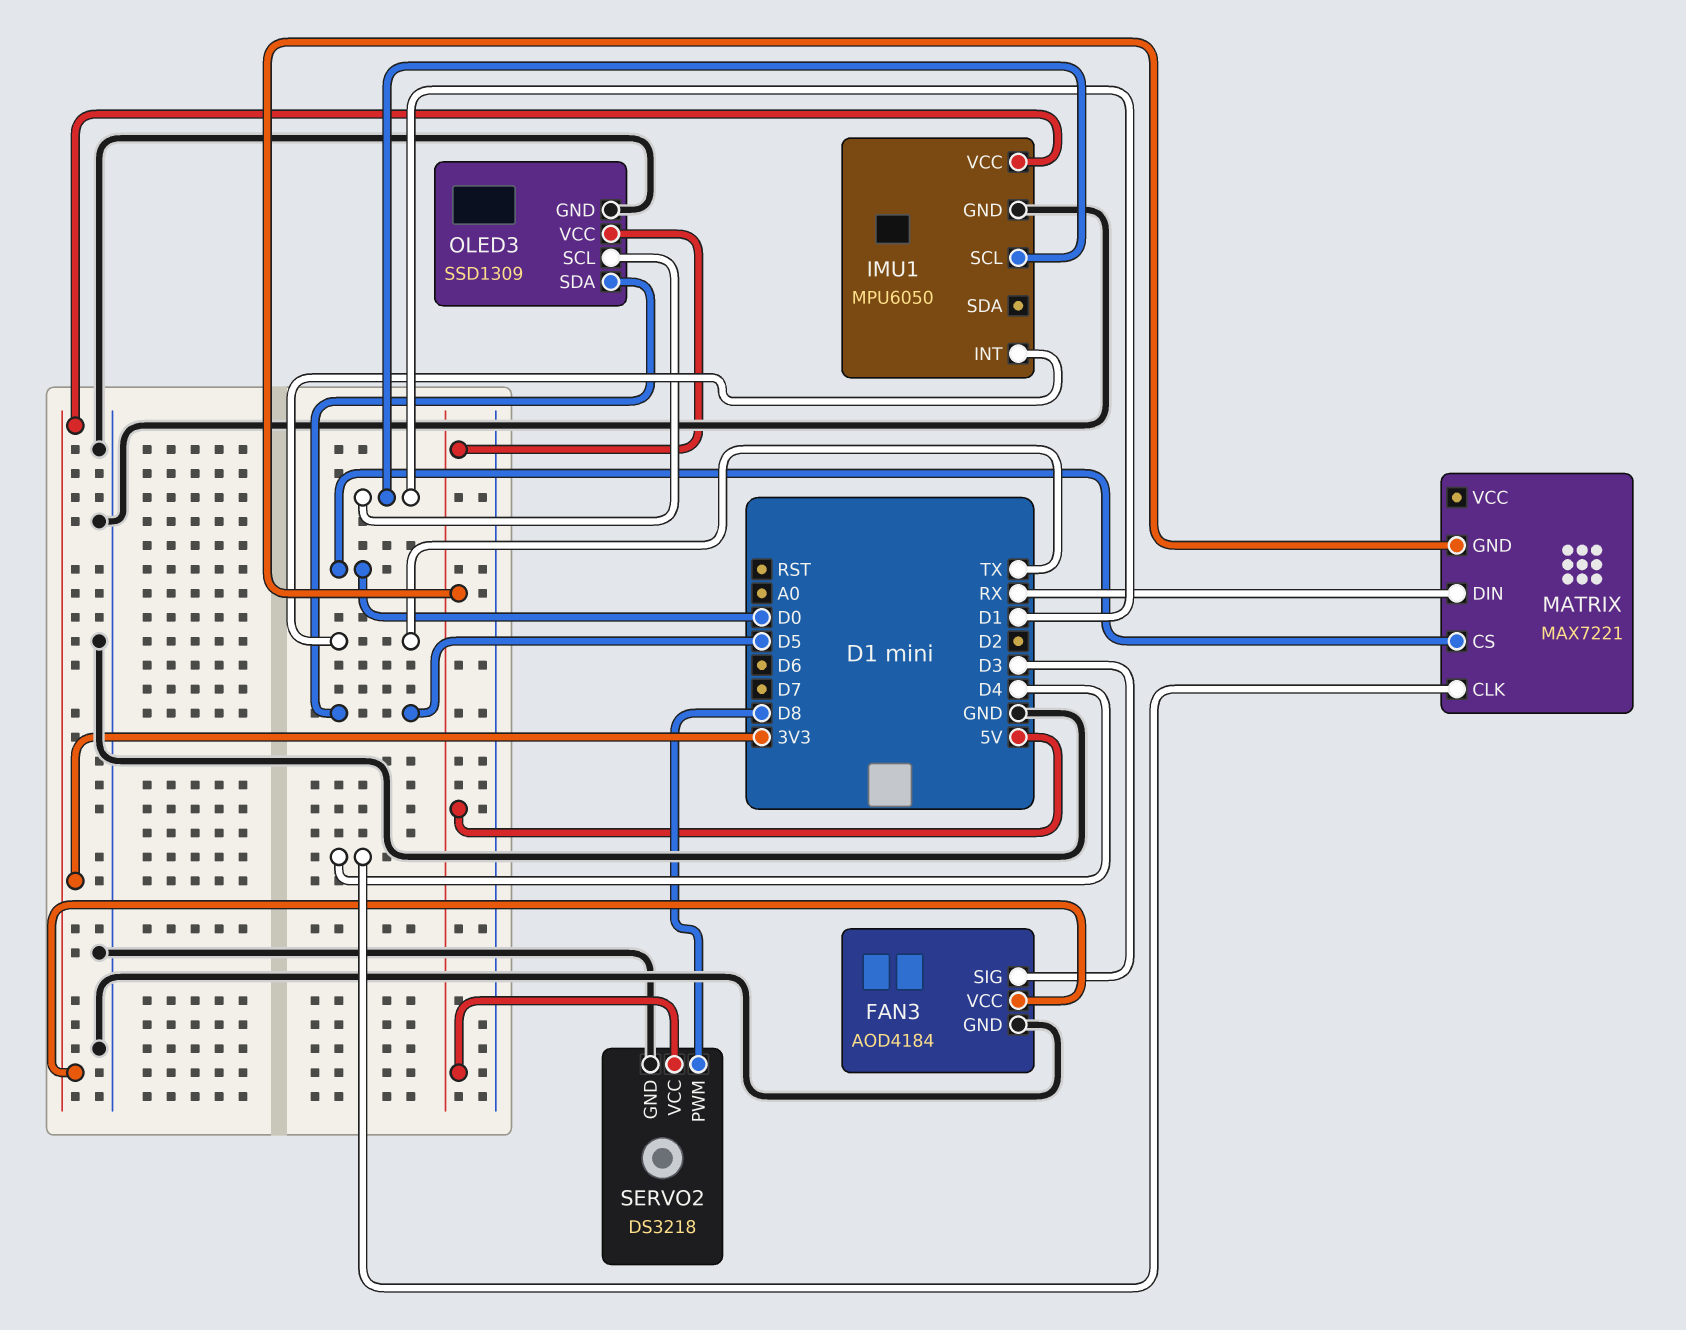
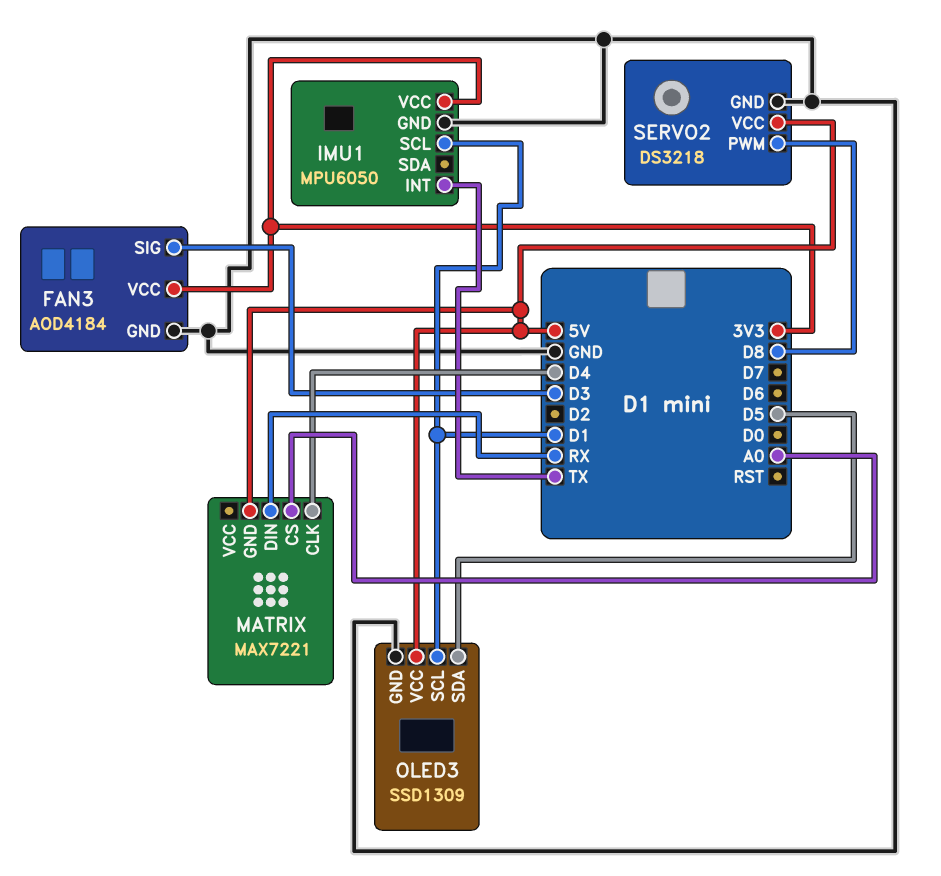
MATRIX pin CS: D0 -> A0

